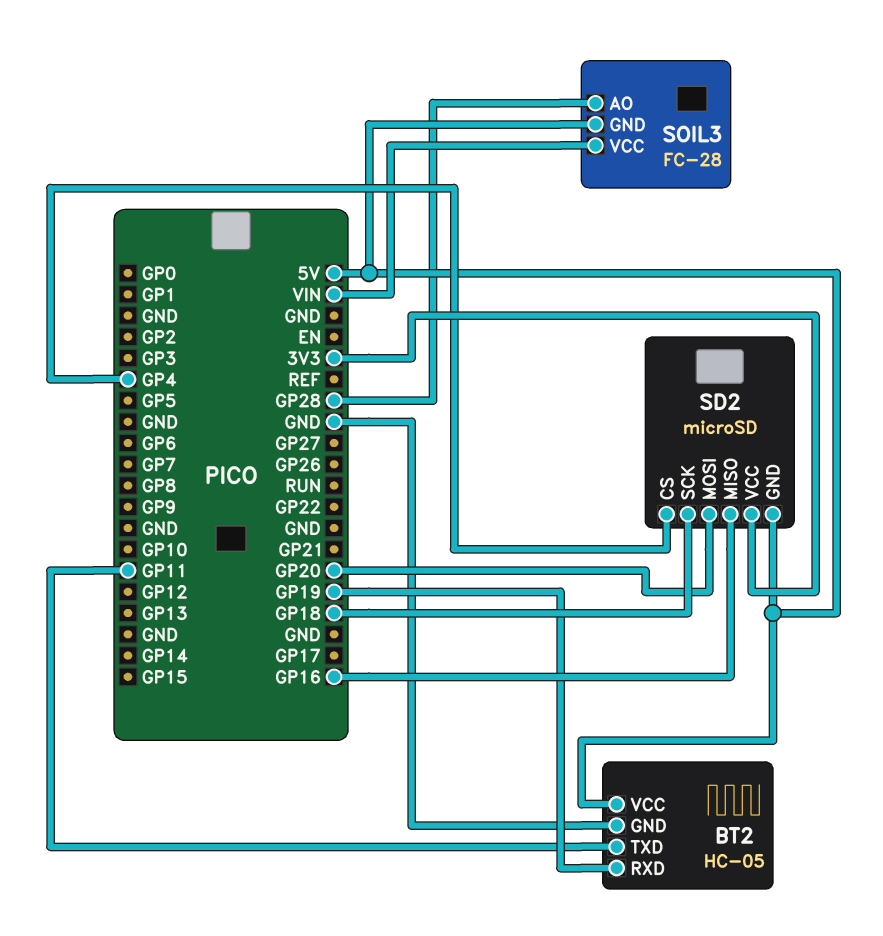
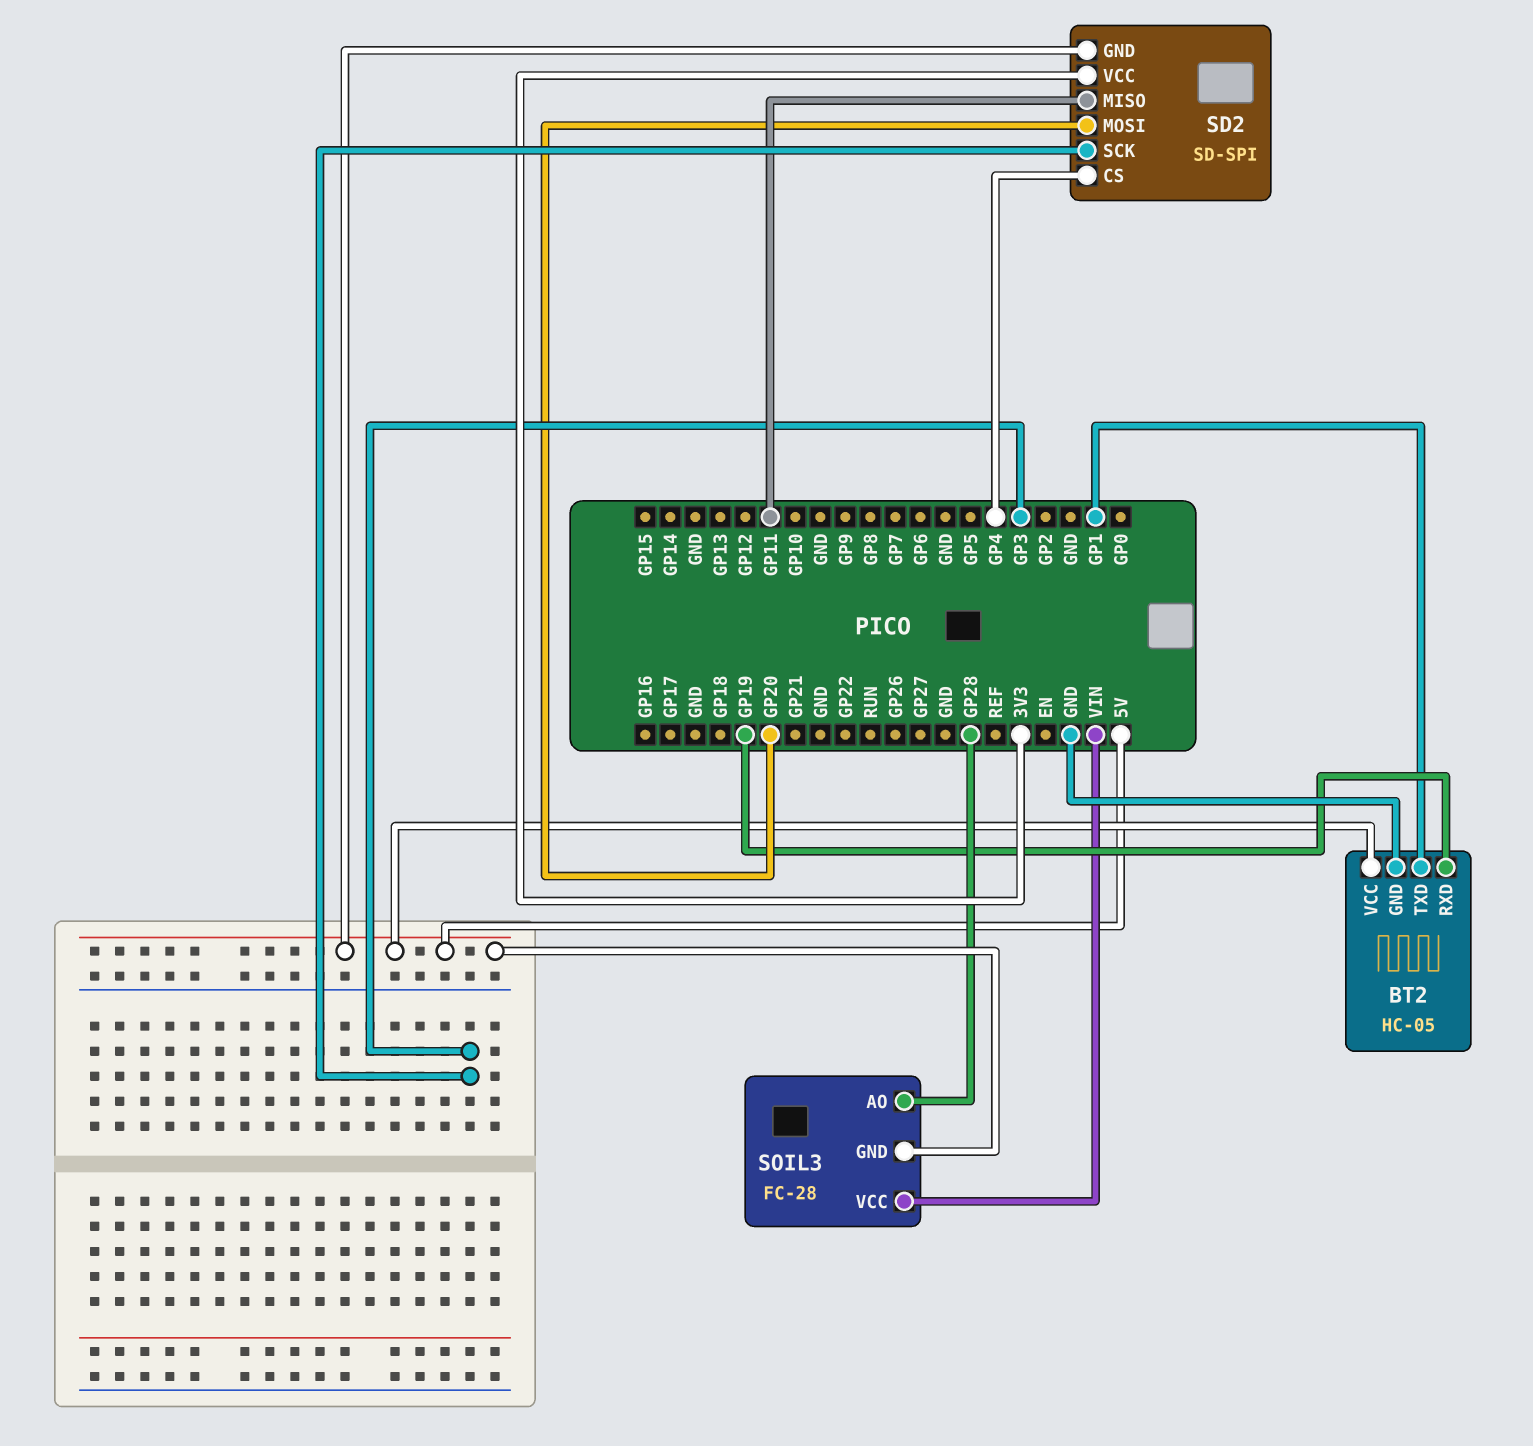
BT2 pin TXD: GP11 -> GP1
SD2: microSD -> SD-SPI
SD2 pin MISO: GP16 -> GP11
SD2 pin SCK: GP18 -> GP3

